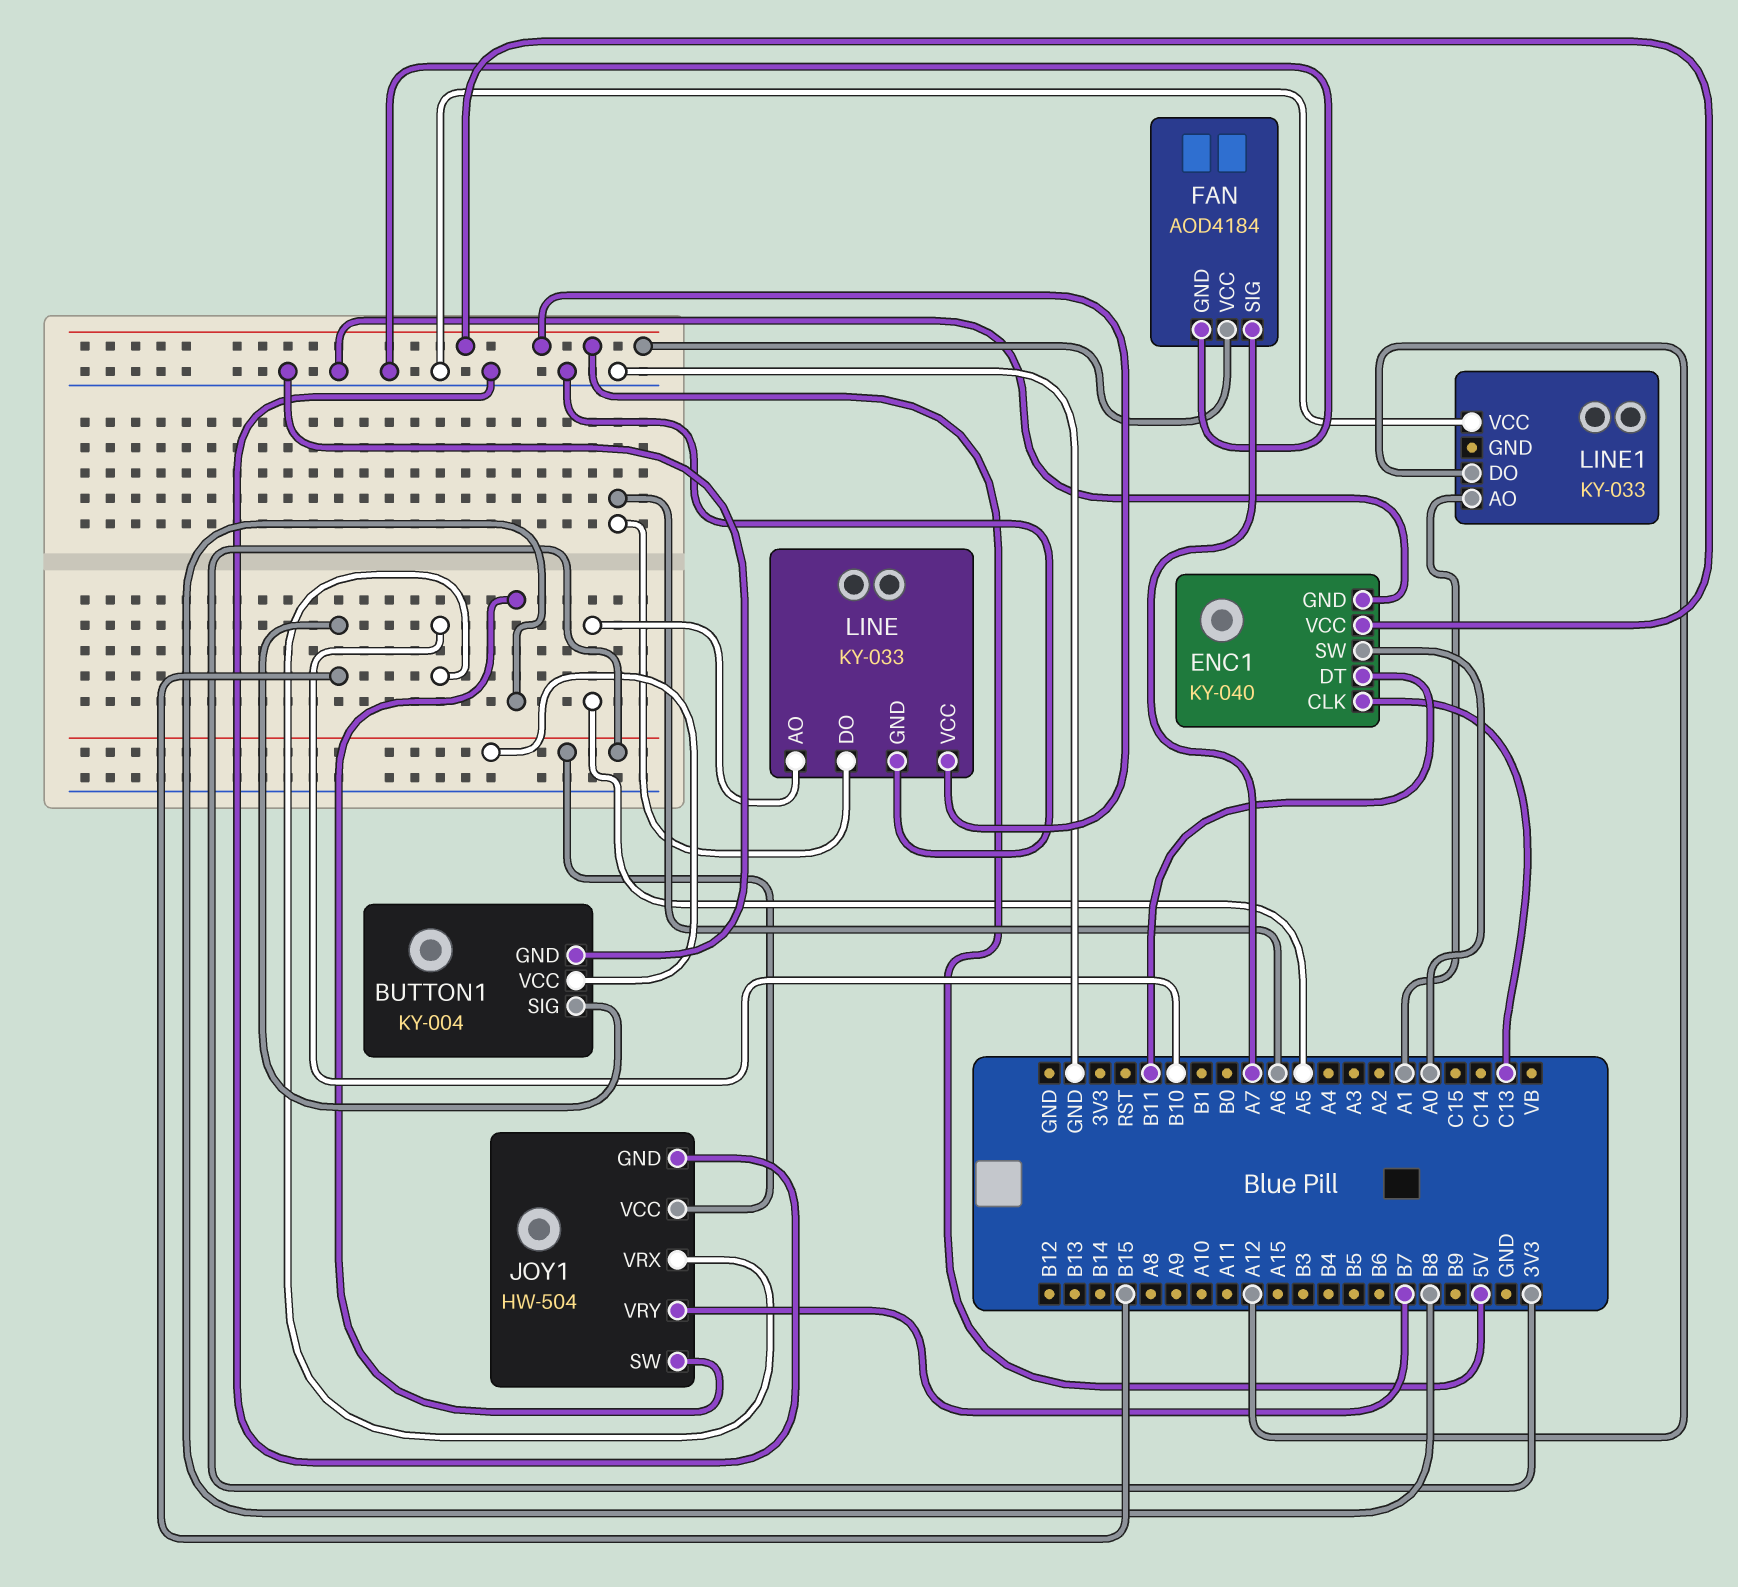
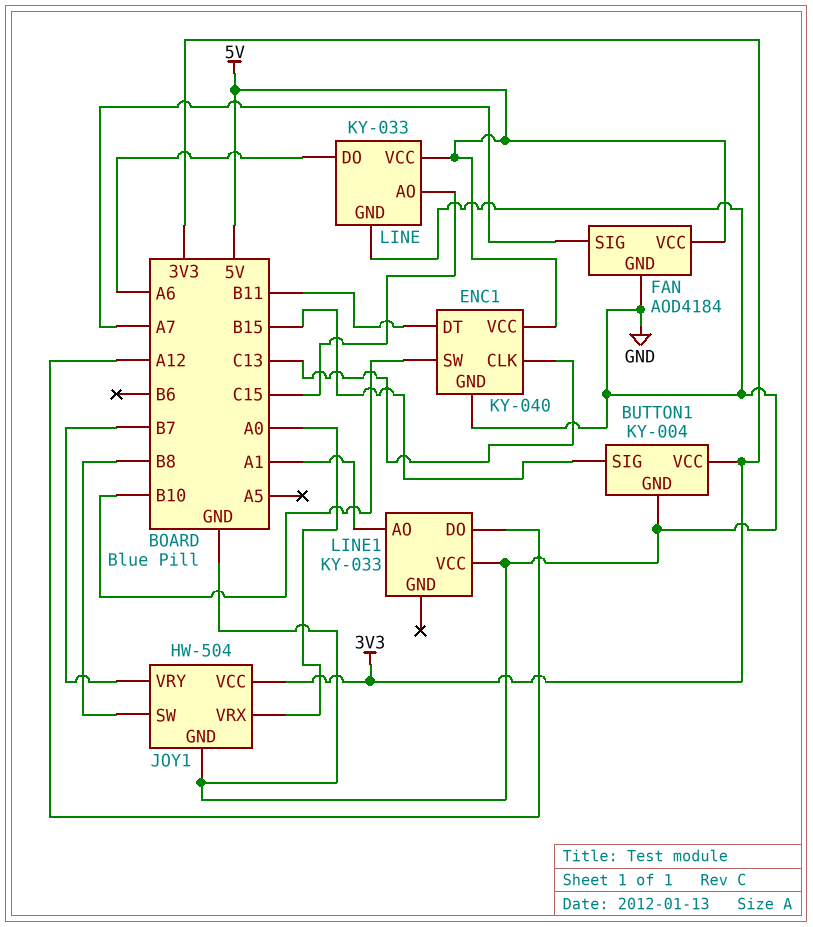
ENC1 pin SW: A0 -> B10
JOY1 pin VRX: B10 -> A0
LINE pin AO: A5 -> C15

